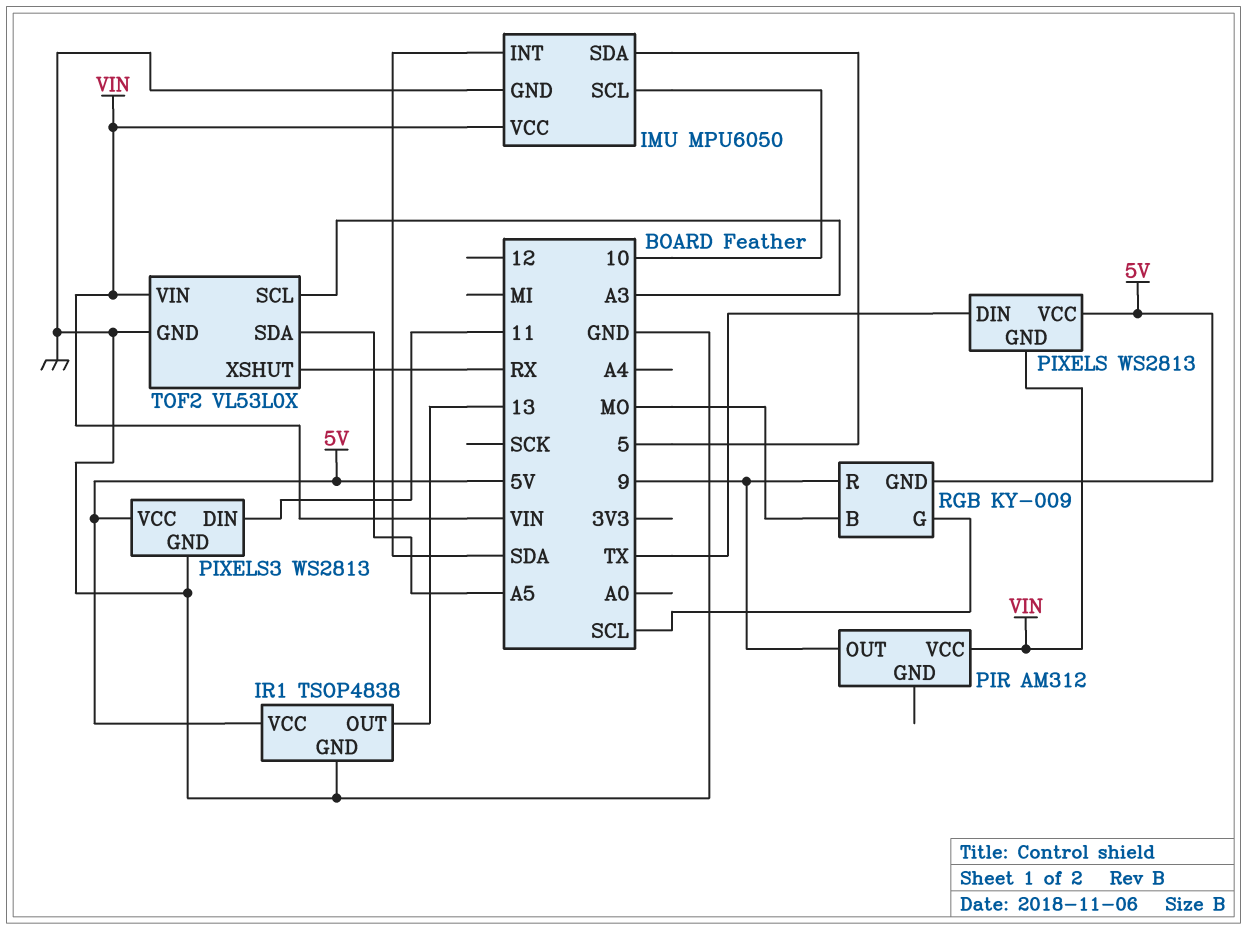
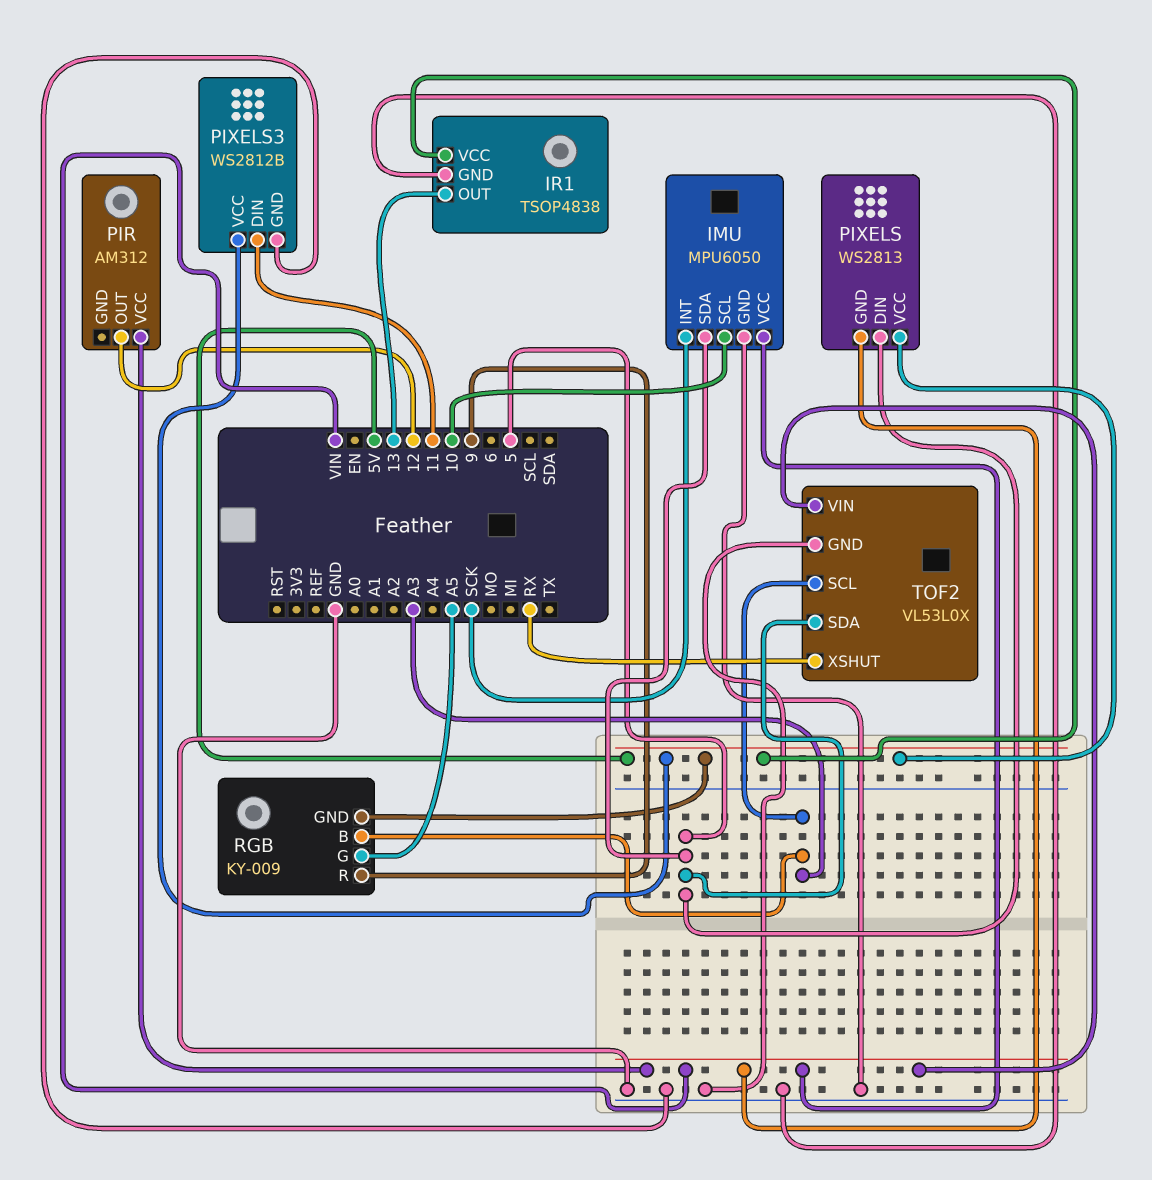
IMU pin INT: SDA -> SCK
PIR pin OUT: 9 -> 12
PIXELS pin DIN: TX -> 5
PIXELS3: WS2813 -> WS2812B
RGB pin B: MO -> A3
RGB pin G: SCL -> A5
TOF2 pin SDA: A5 -> 5

